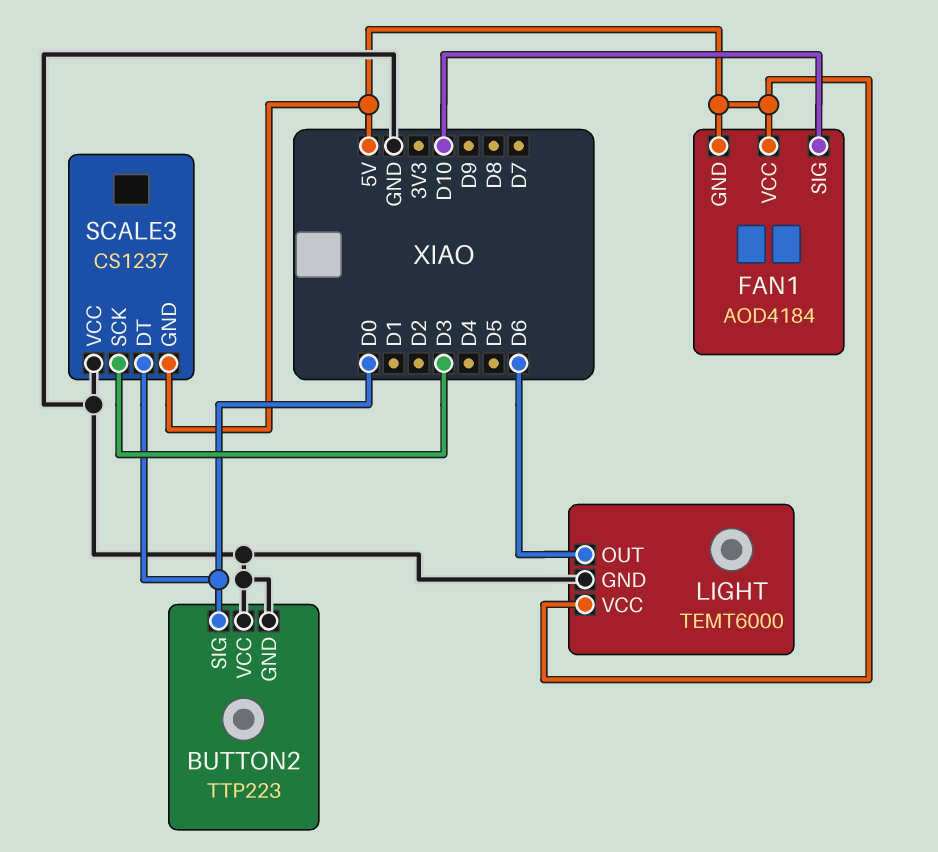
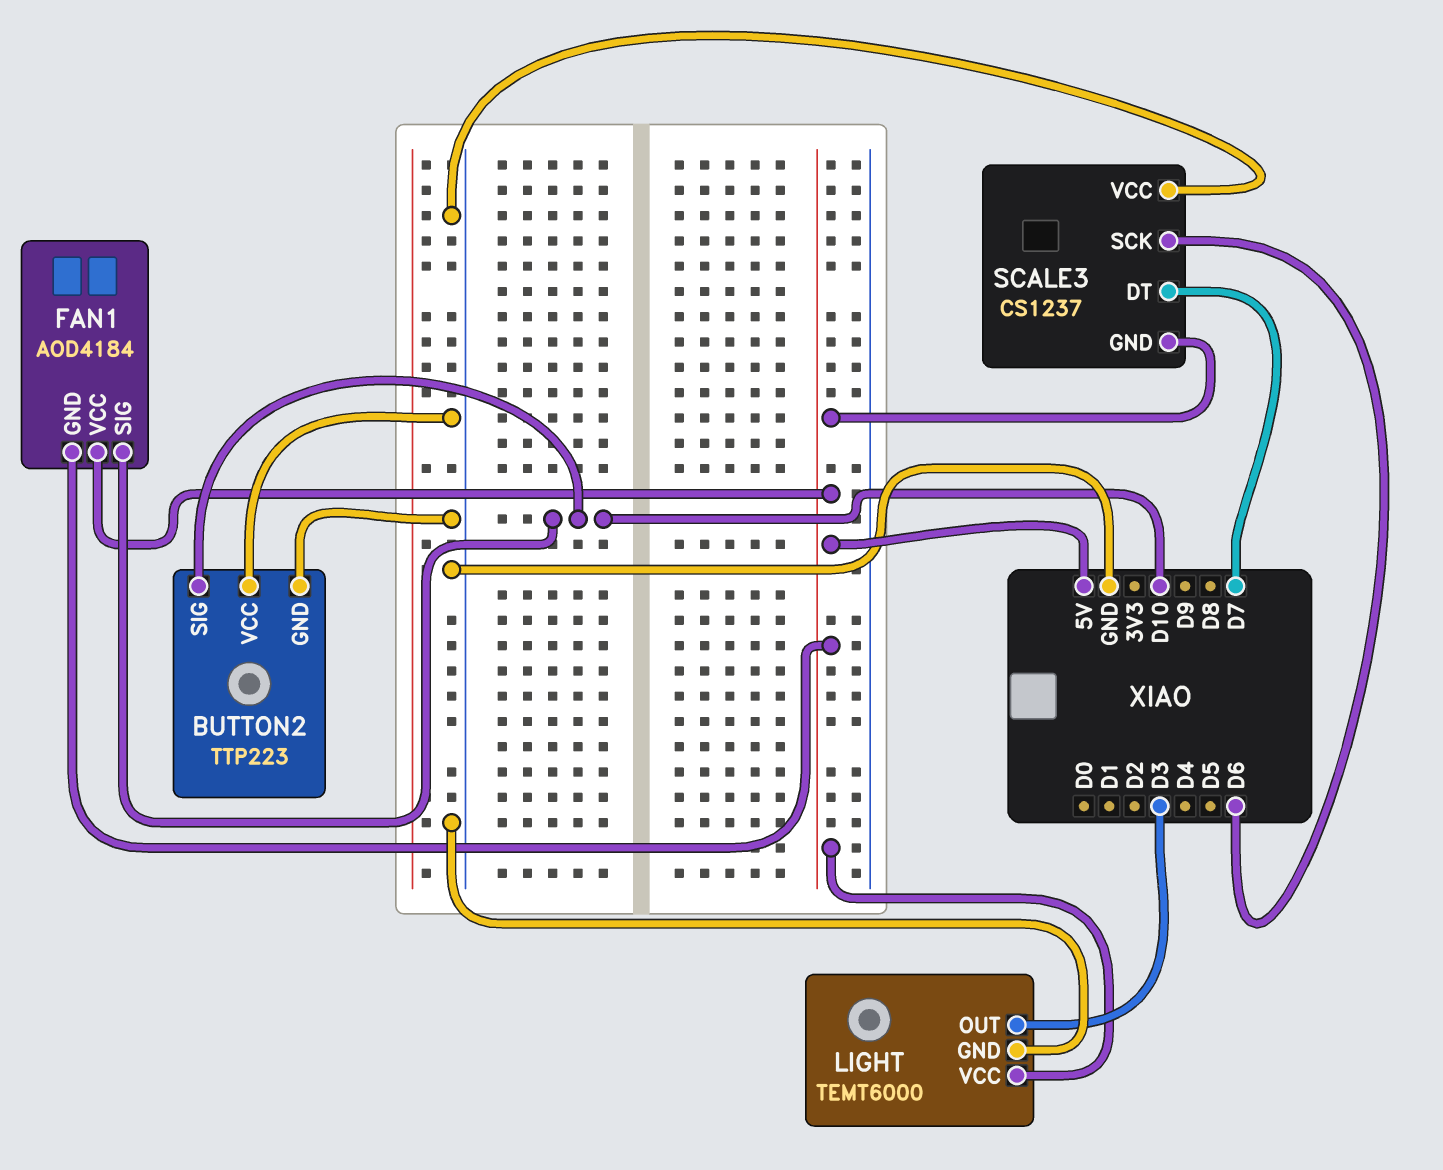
BUTTON2 pin SIG: D0 -> D10
LIGHT pin OUT: D6 -> D3
SCALE3 pin DT: D0 -> D7
SCALE3 pin SCK: D3 -> D6

